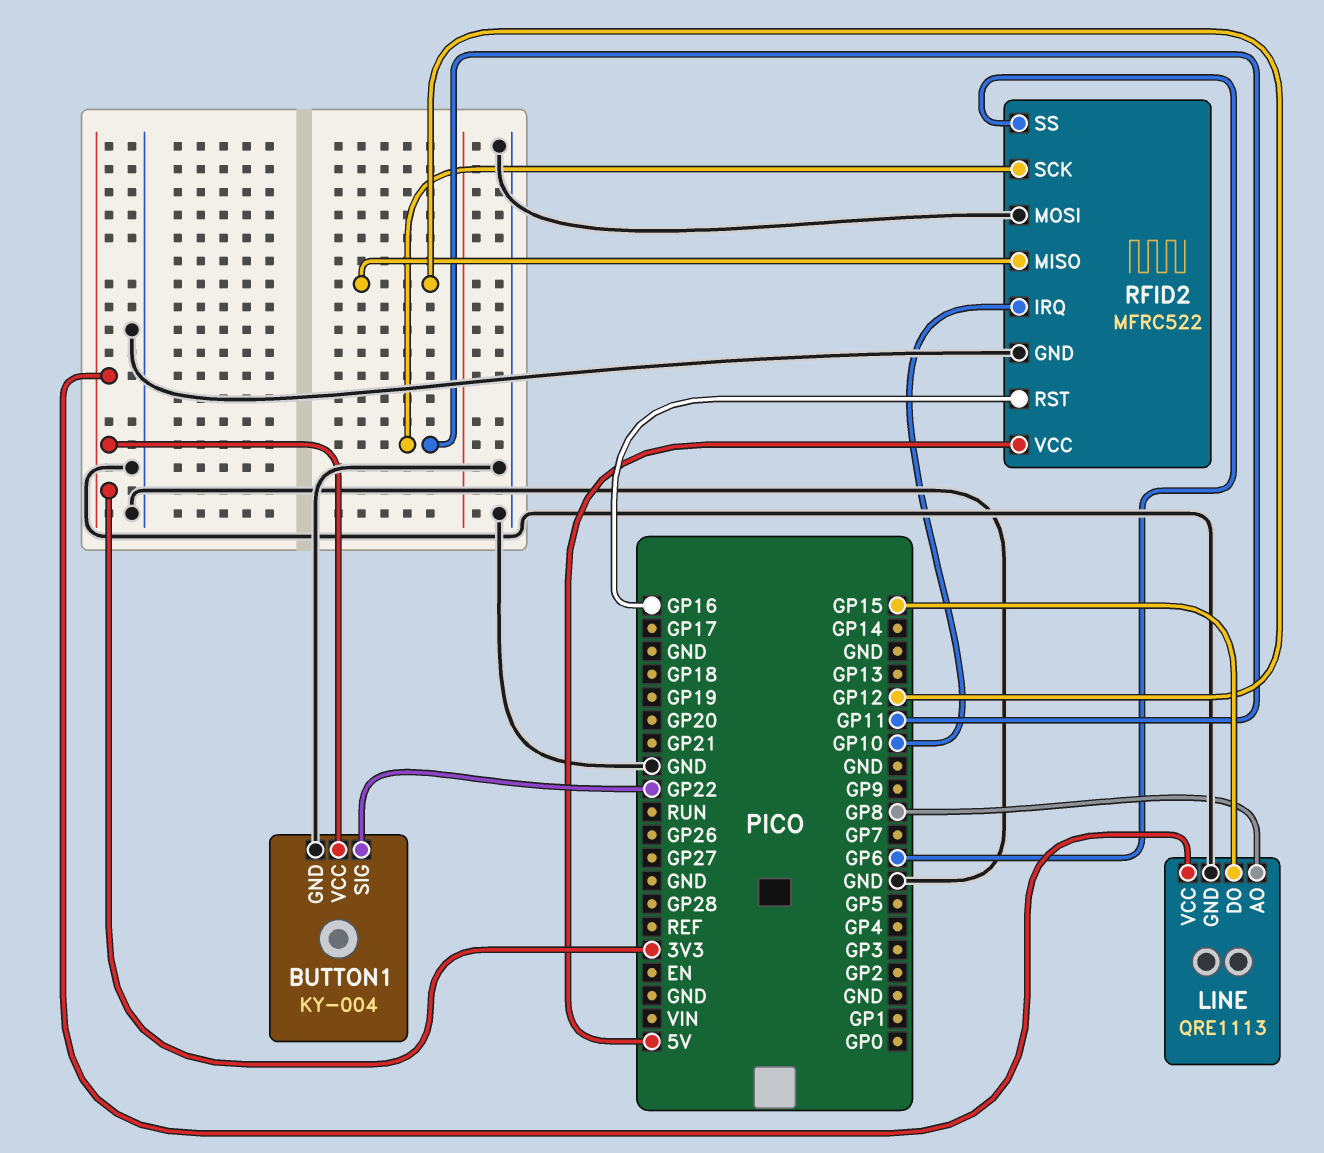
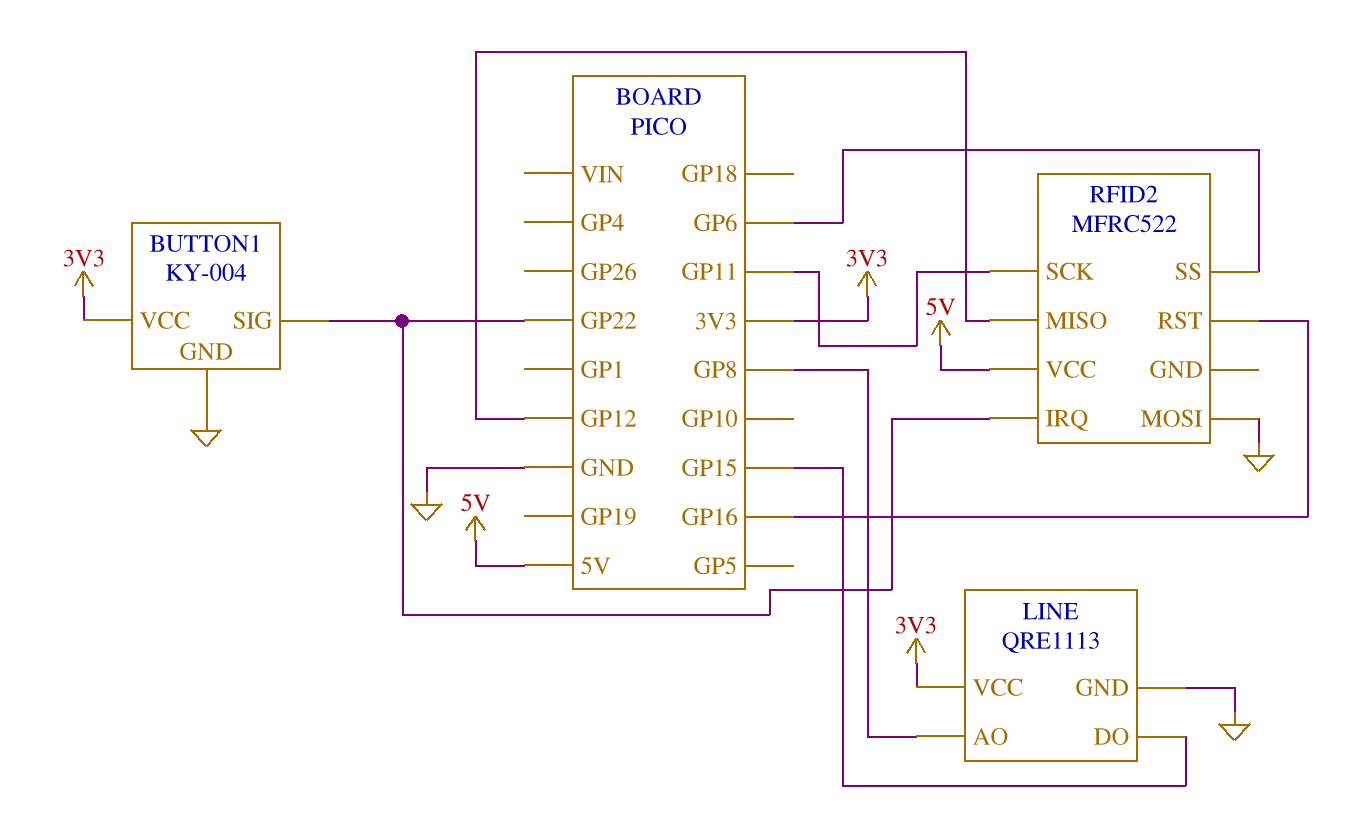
RFID2 pin GND: GND -> none
RFID2 pin IRQ: GP10 -> GP22

